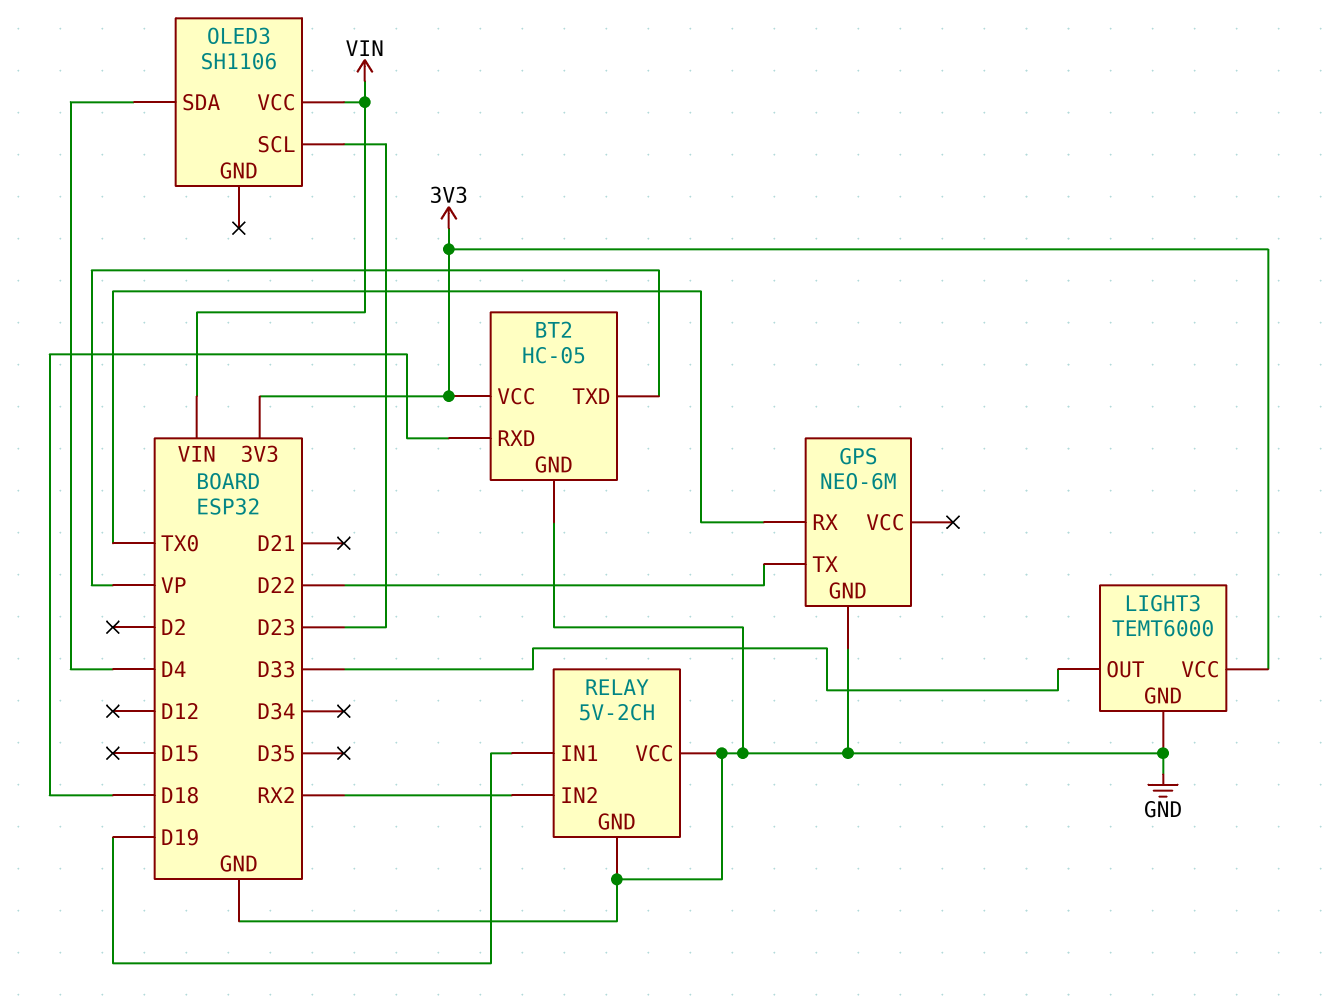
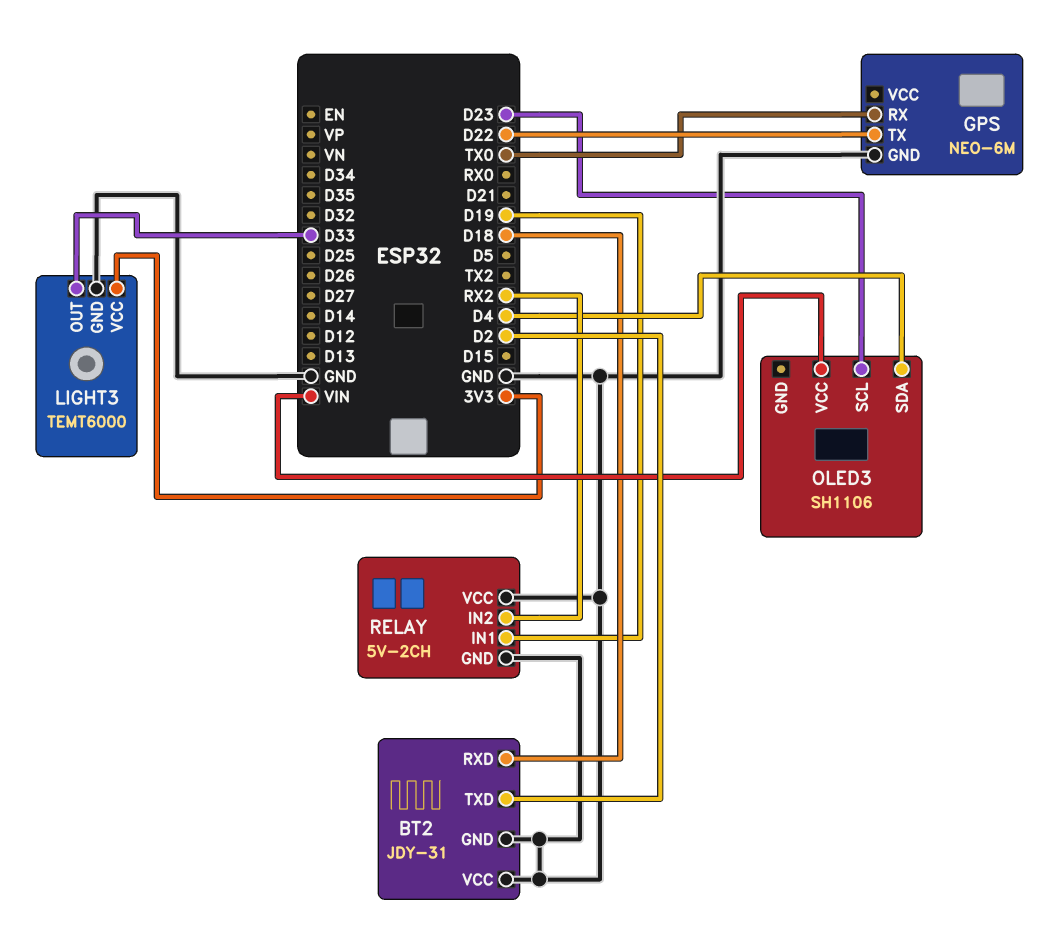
BT2: HC-05 -> JDY-31
BT2 pin TXD: VP -> D2
BT2 pin VCC: 3V3 -> GND

